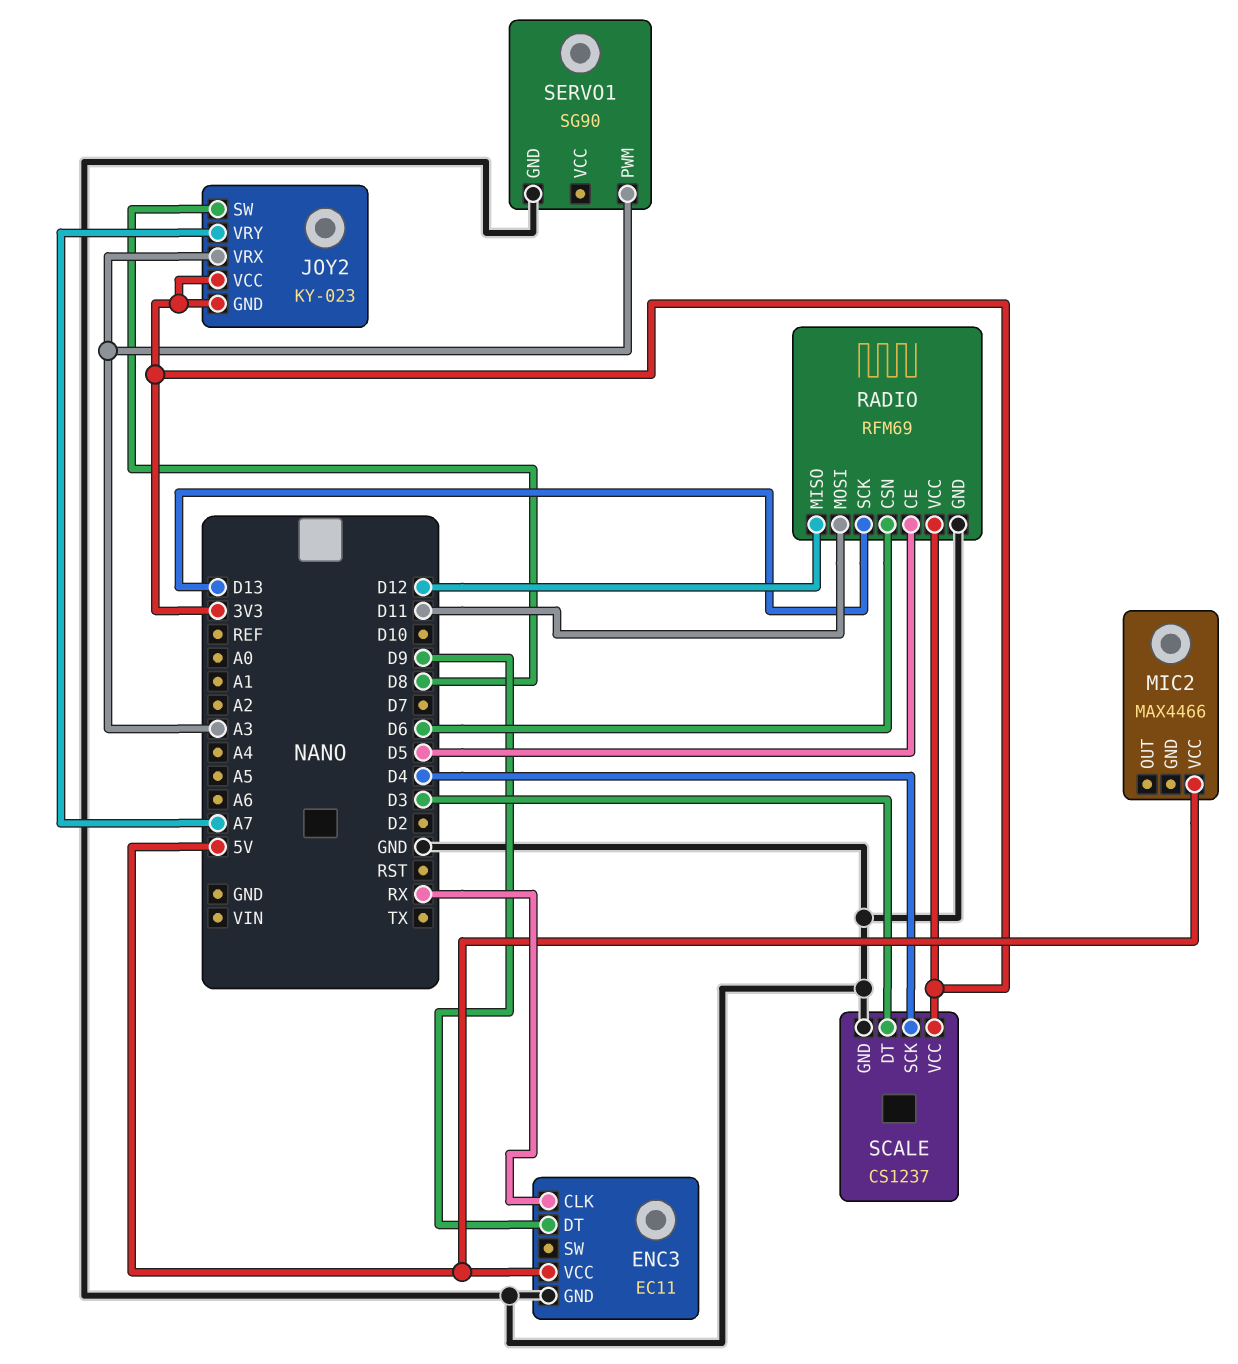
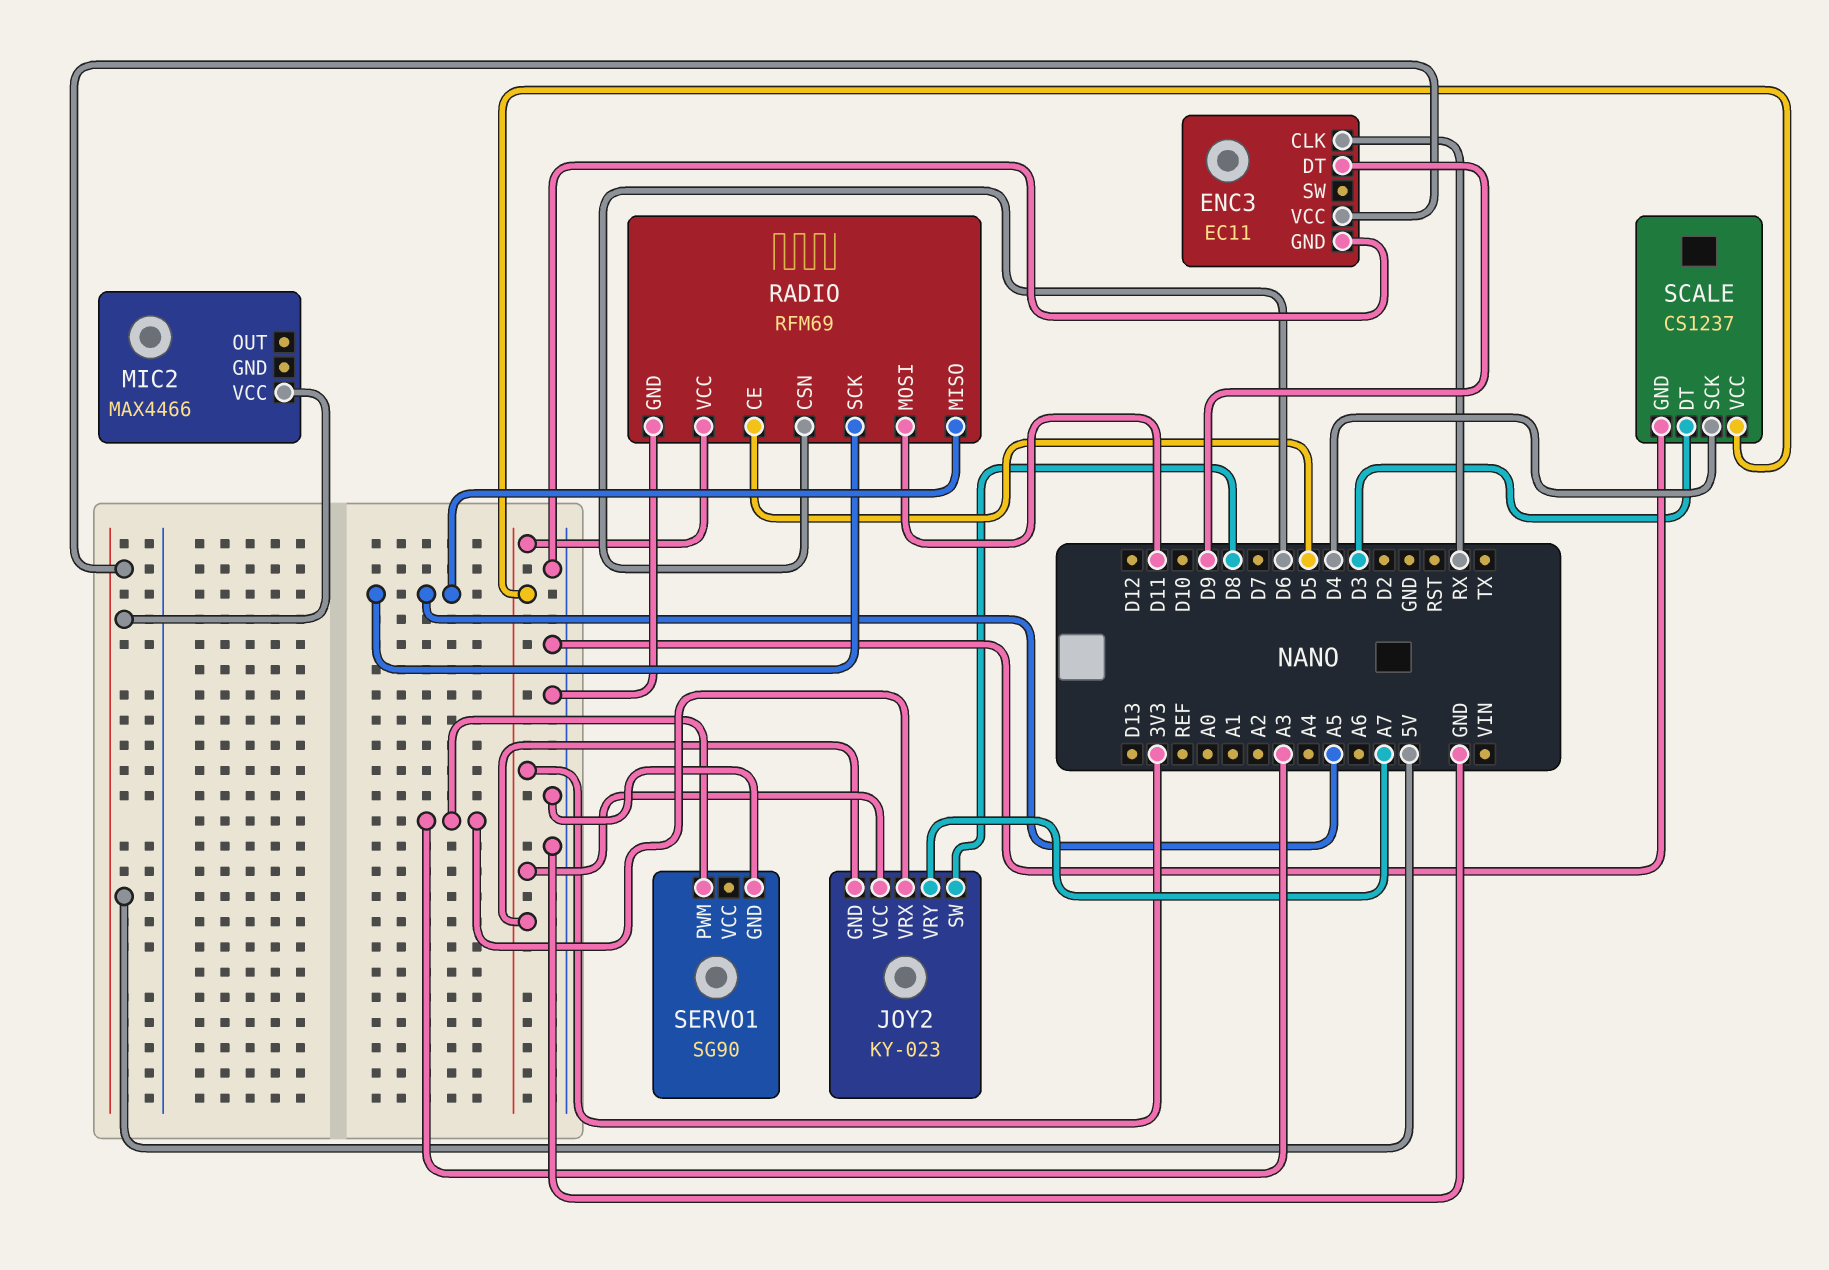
RADIO pin MISO: D12 -> A5
RADIO pin SCK: D13 -> A5

